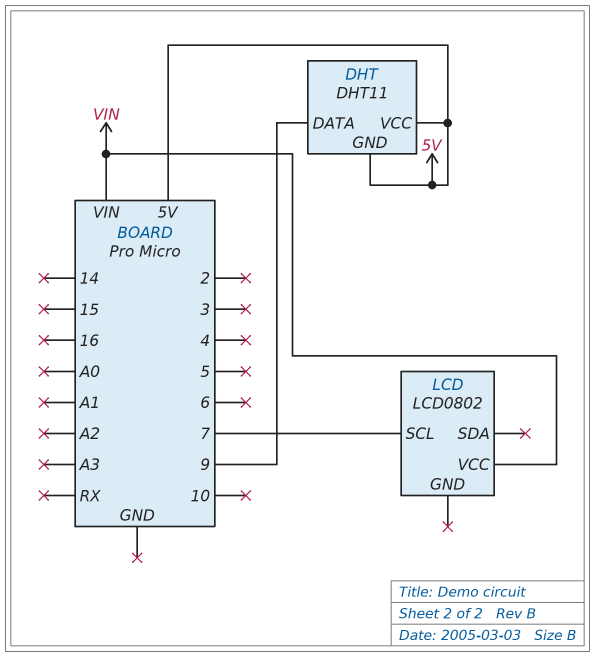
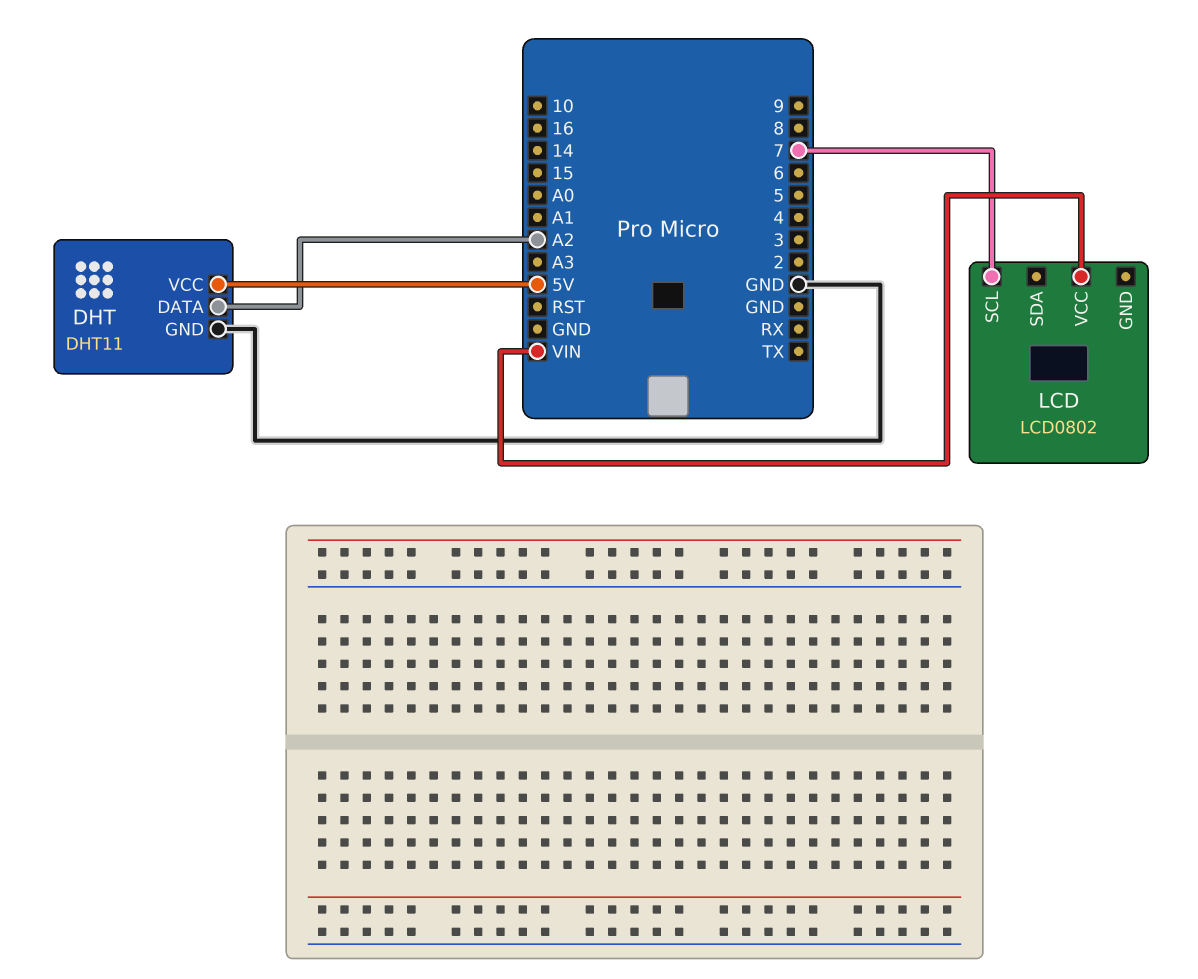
DHT pin DATA: 9 -> A2
DHT pin GND: 5V -> GND

